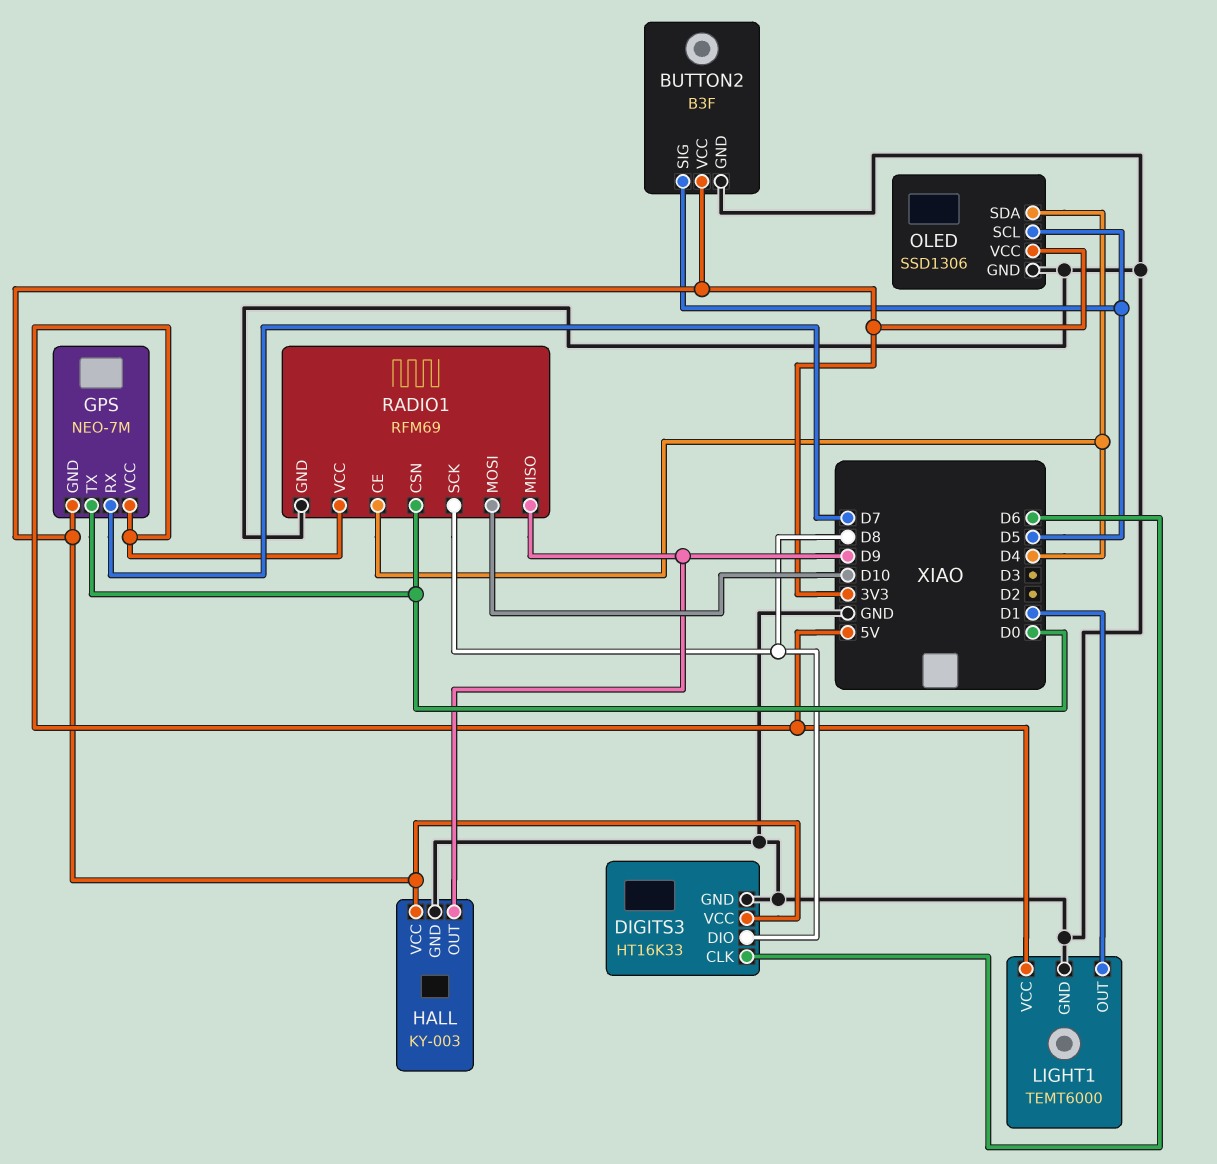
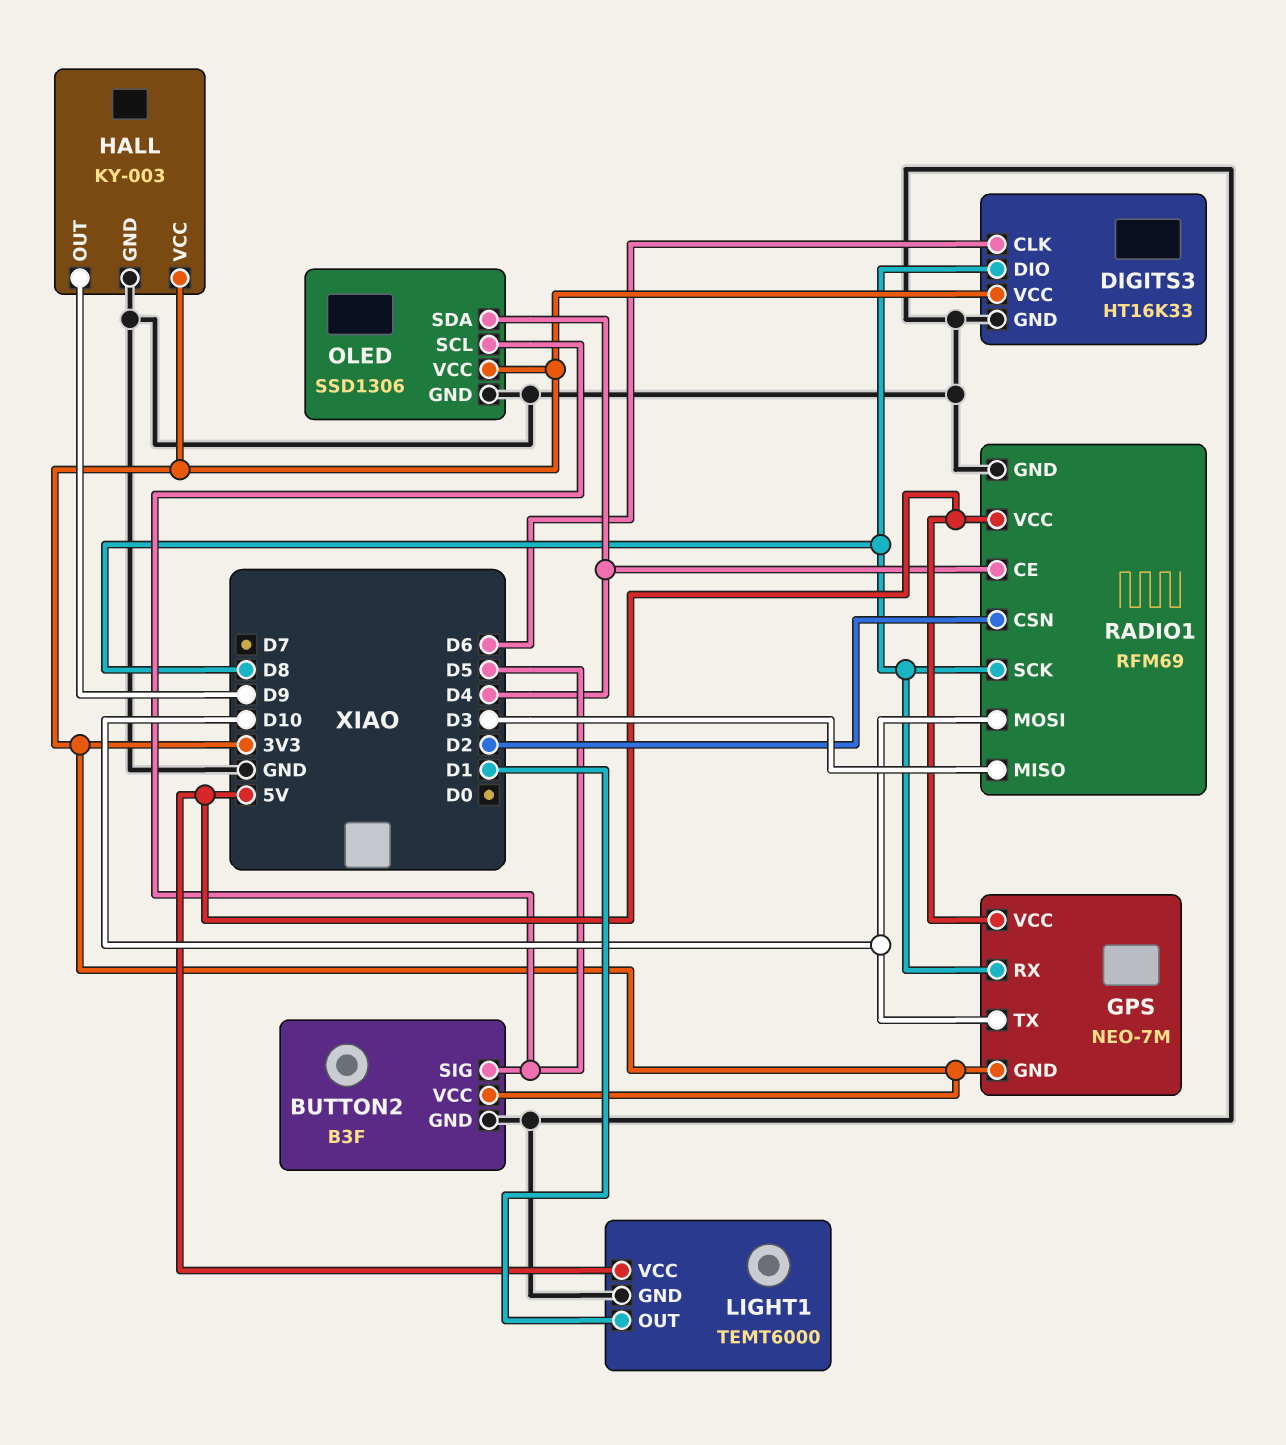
GPS pin RX: D7 -> D8
GPS pin TX: D0 -> D10
RADIO1 pin CSN: D0 -> D2
RADIO1 pin MISO: D9 -> D3

